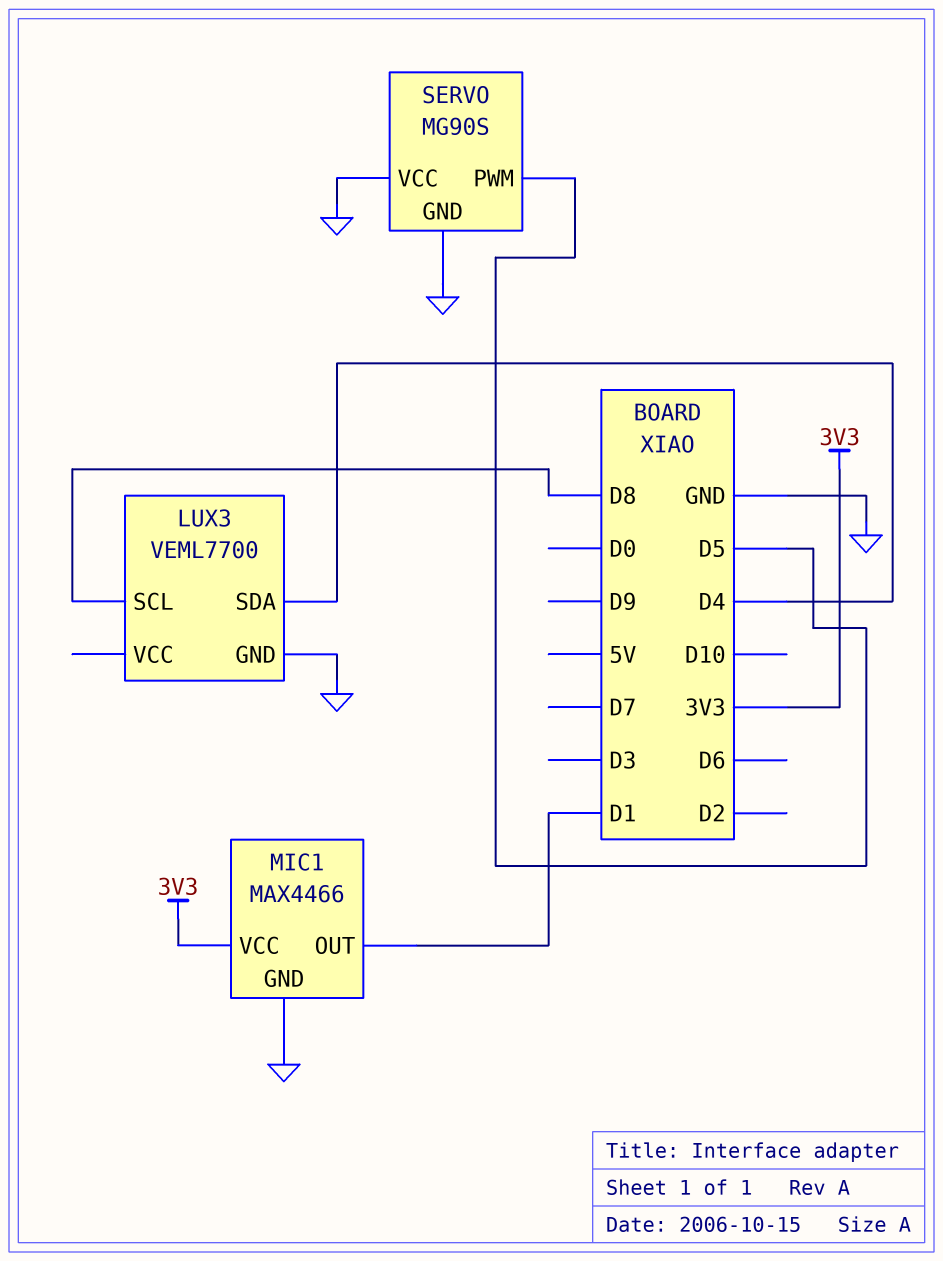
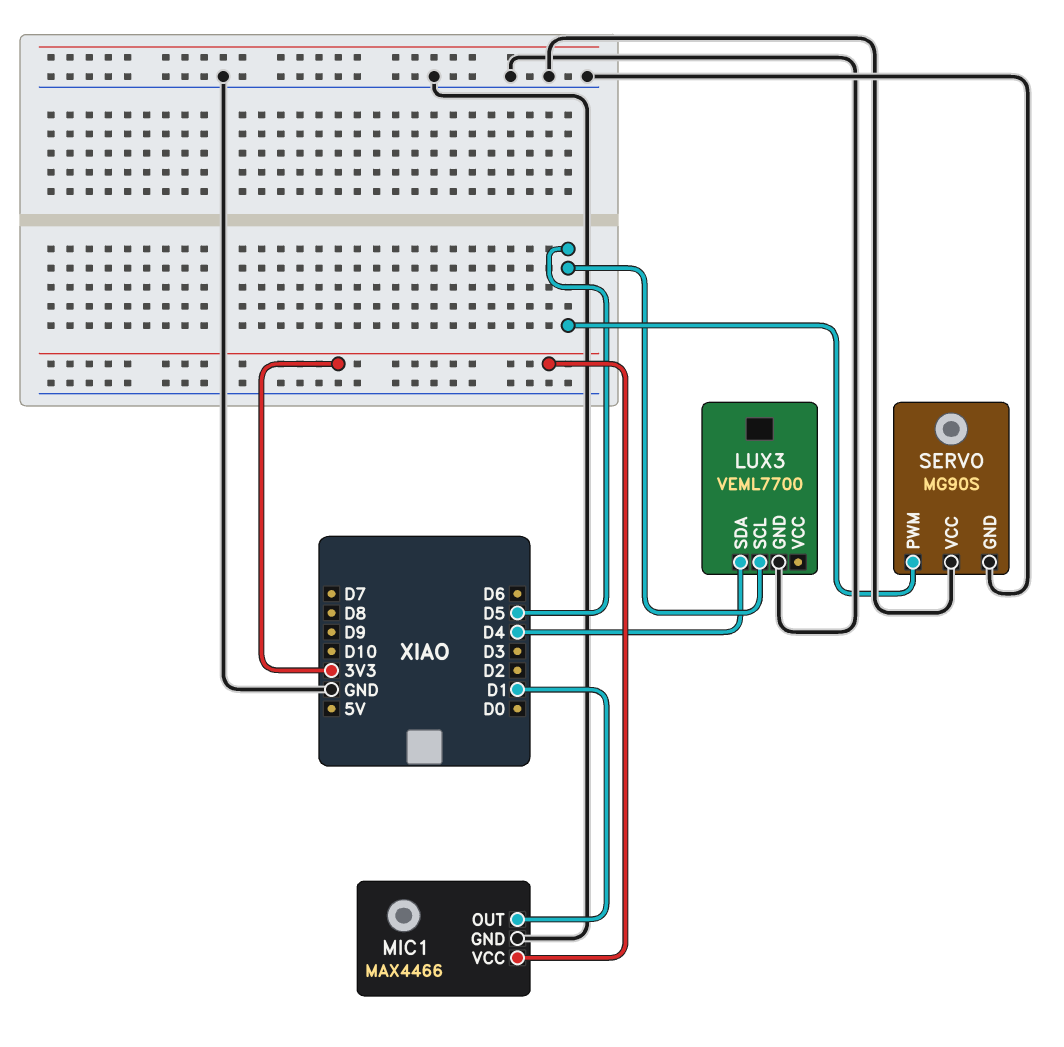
LUX3 pin SCL: D8 -> D5

